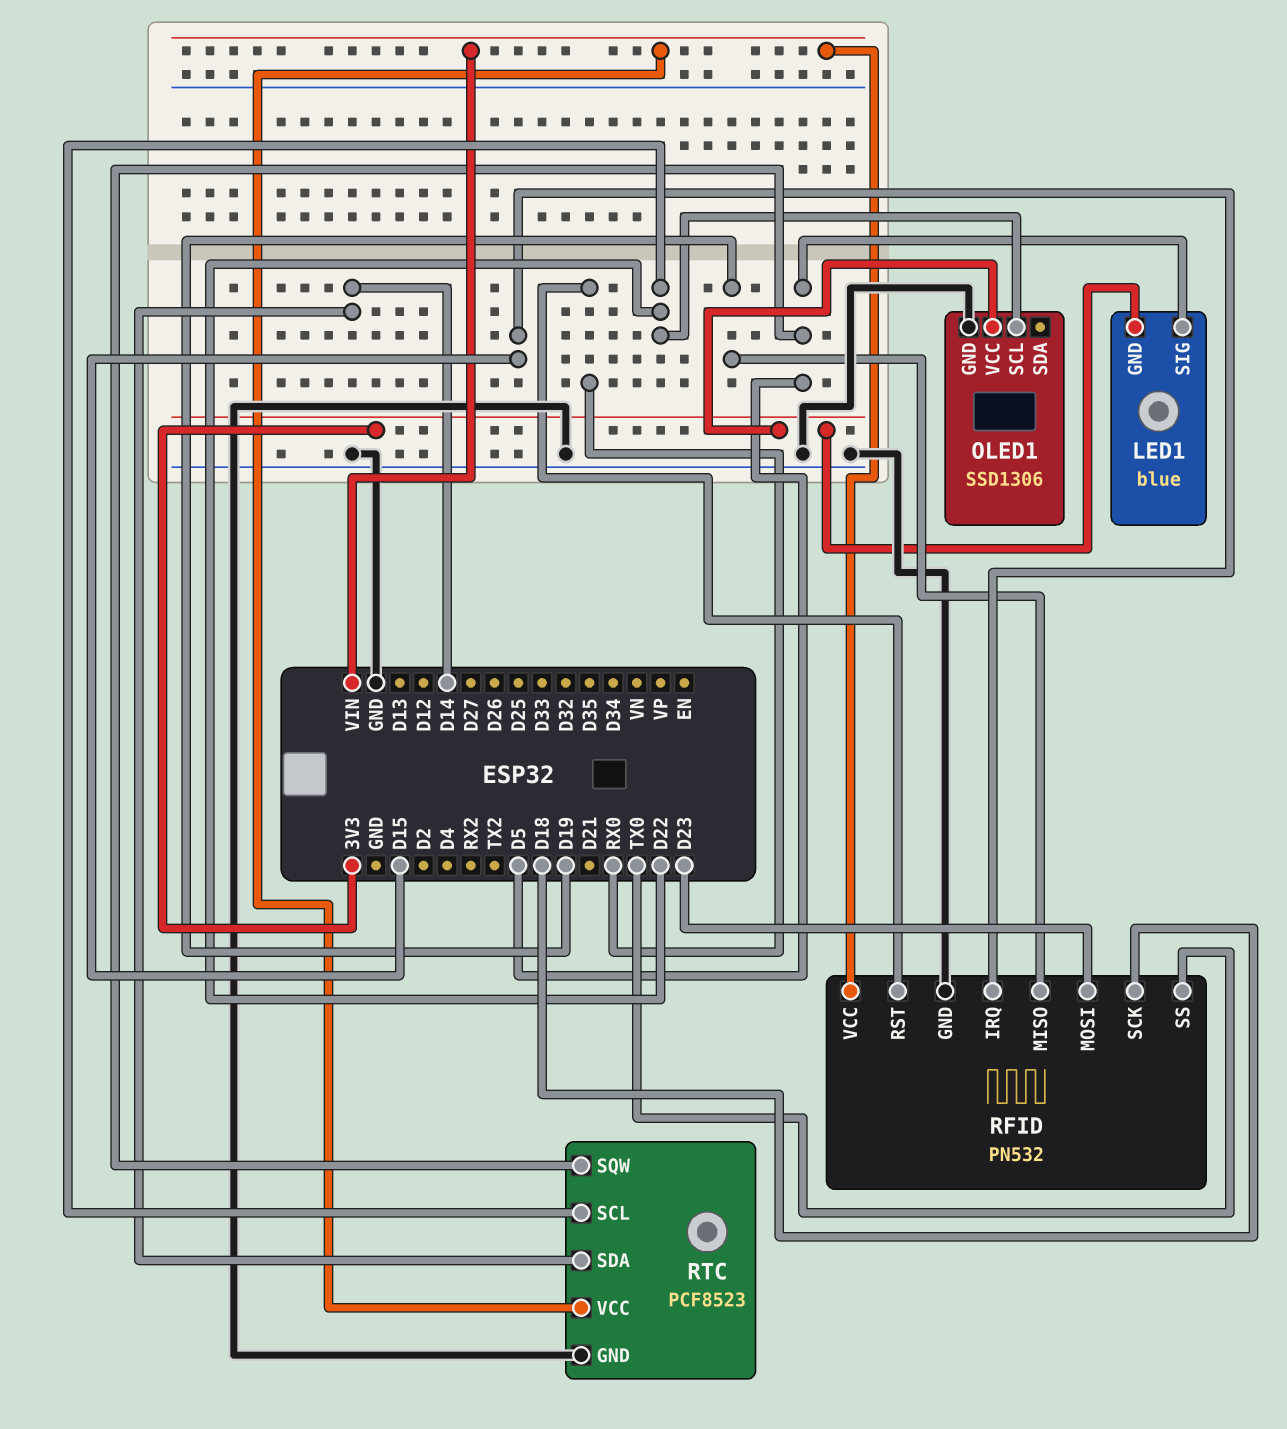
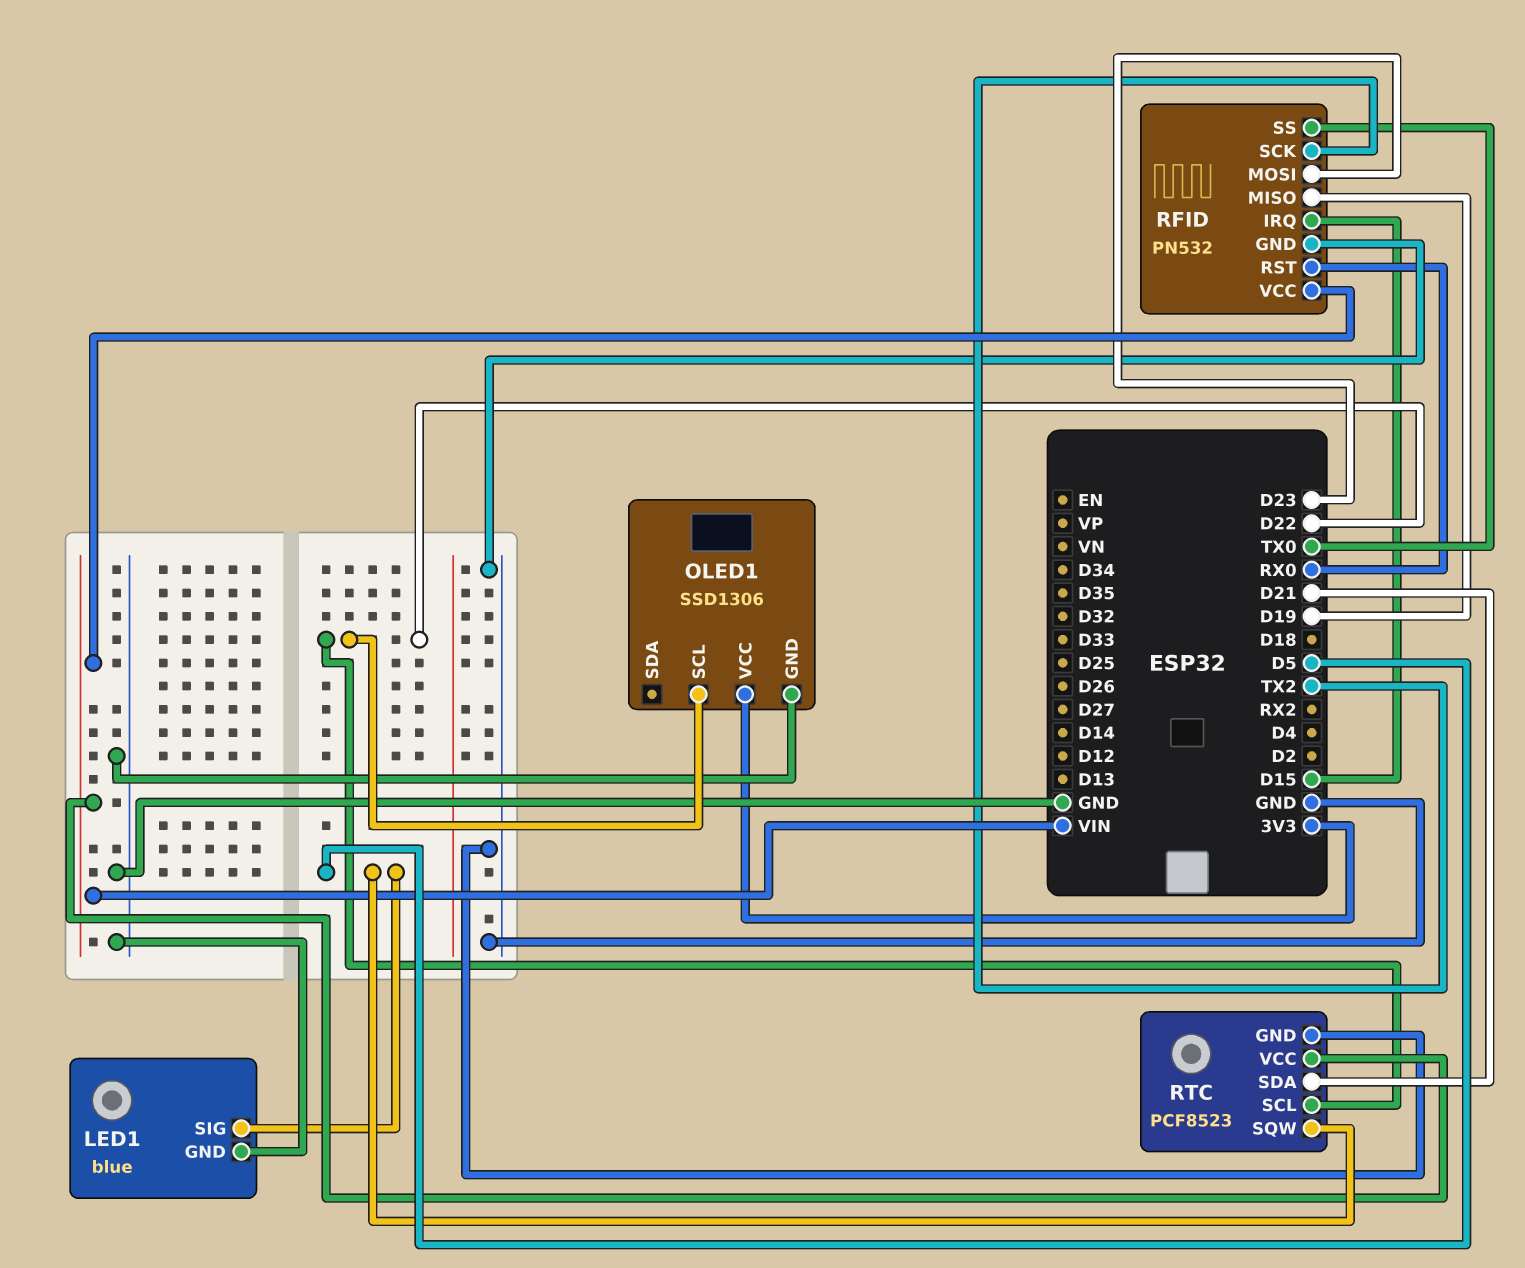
LED1 pin GND: 3V3 -> GND
RFID pin SCK: D18 -> TX2
RTC pin SDA: D14 -> D21

